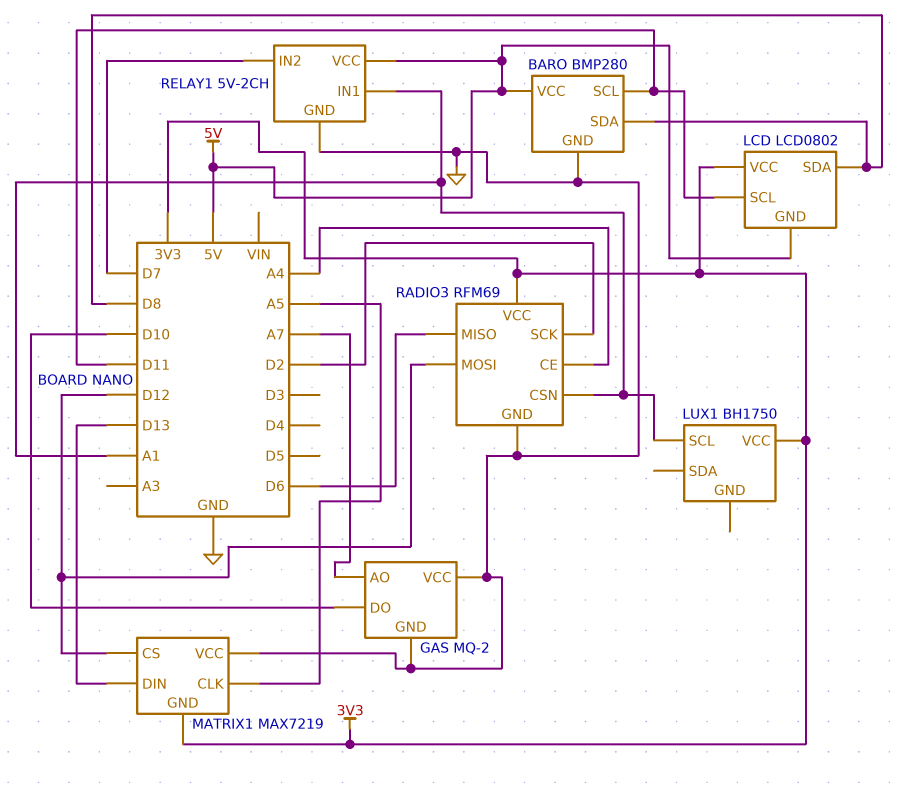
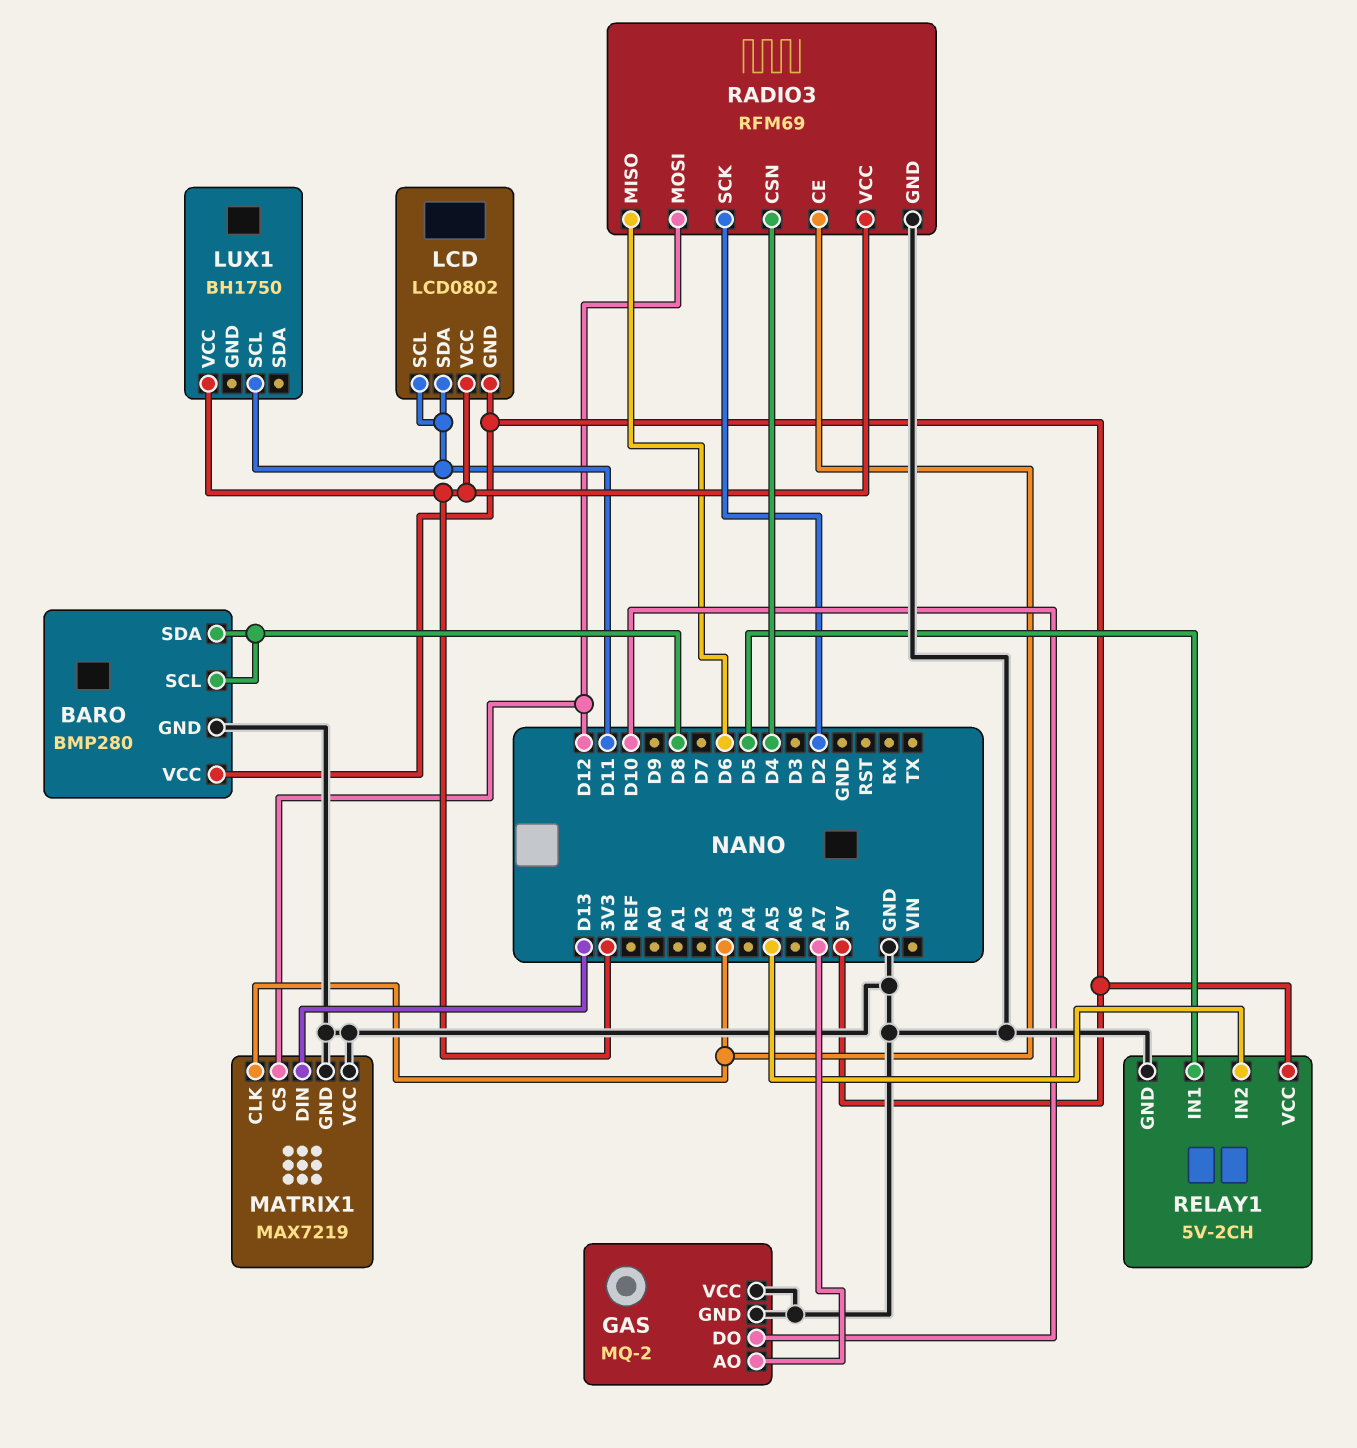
BARO pin SCL: D11 -> D8
LCD pin SDA: D8 -> D11
LUX1 pin SCL: A1 -> D11
MATRIX1 pin CLK: A5 -> A3
MATRIX1 pin GND: 3V3 -> GND
RADIO3 pin CE: A4 -> A3
RADIO3 pin CSN: A1 -> D4
RELAY1 pin IN1: A1 -> D5
RELAY1 pin IN2: D7 -> A5

